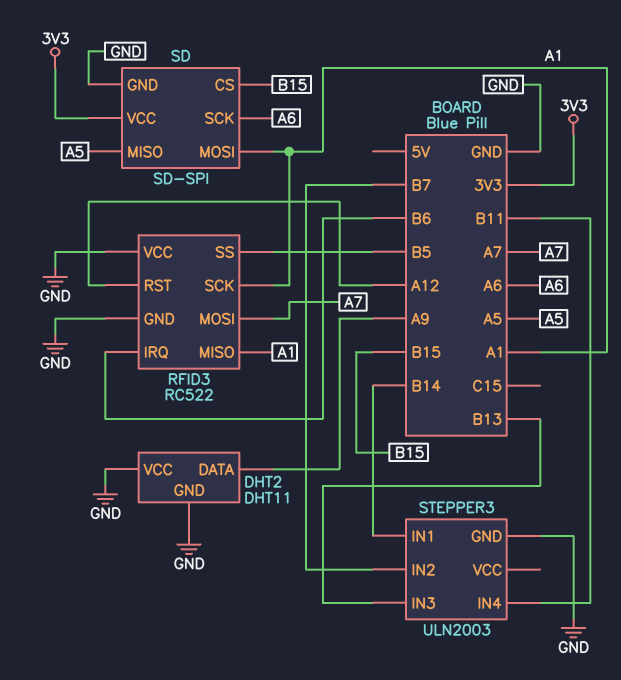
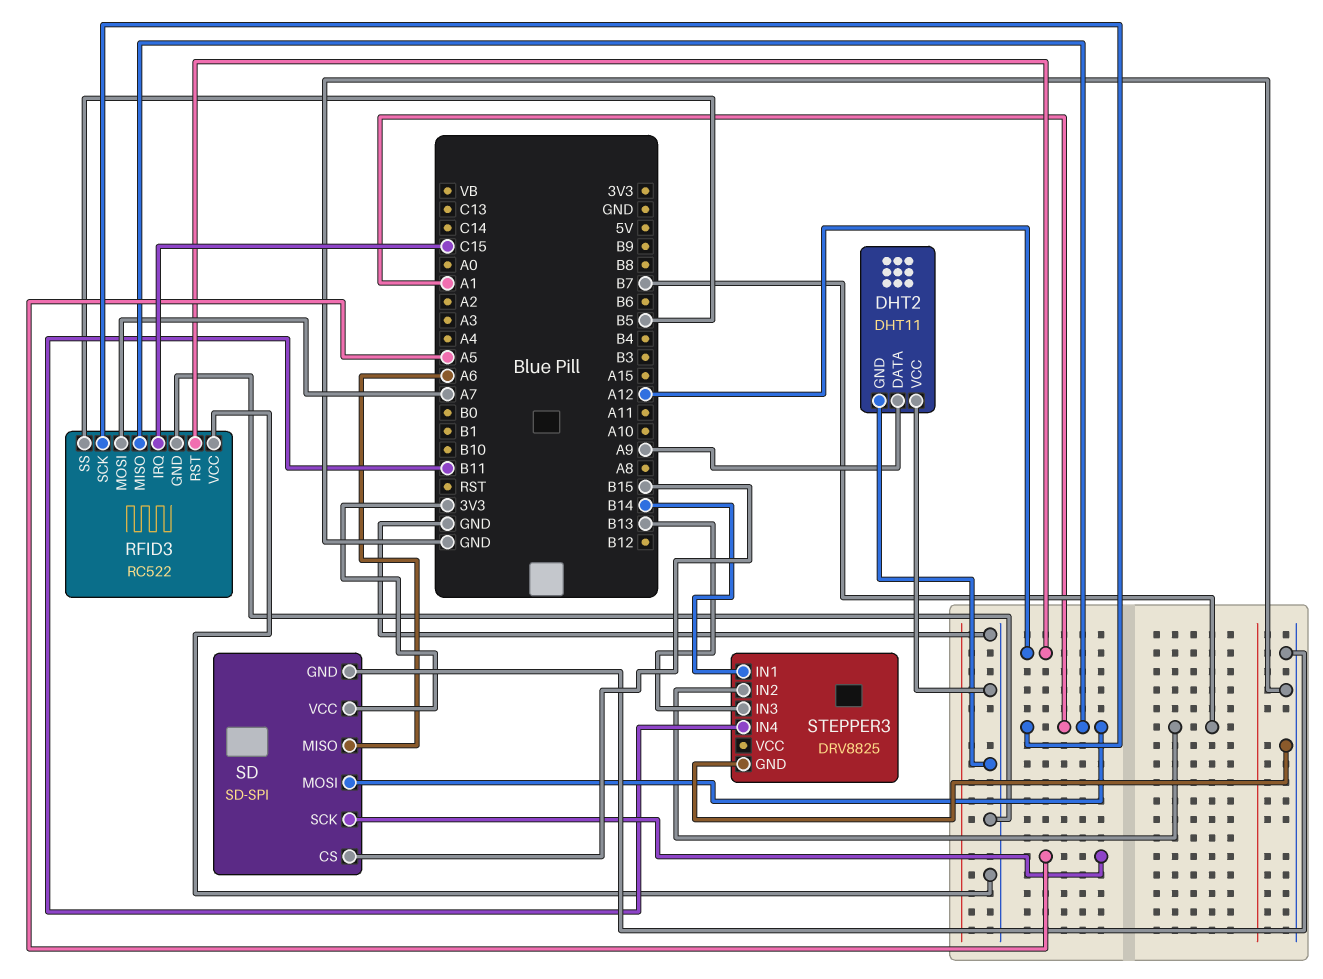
RFID3 pin IRQ: B6 -> C15
SD pin MISO: A5 -> A6
SD pin SCK: A6 -> A5
STEPPER3: ULN2003 -> DRV8825

